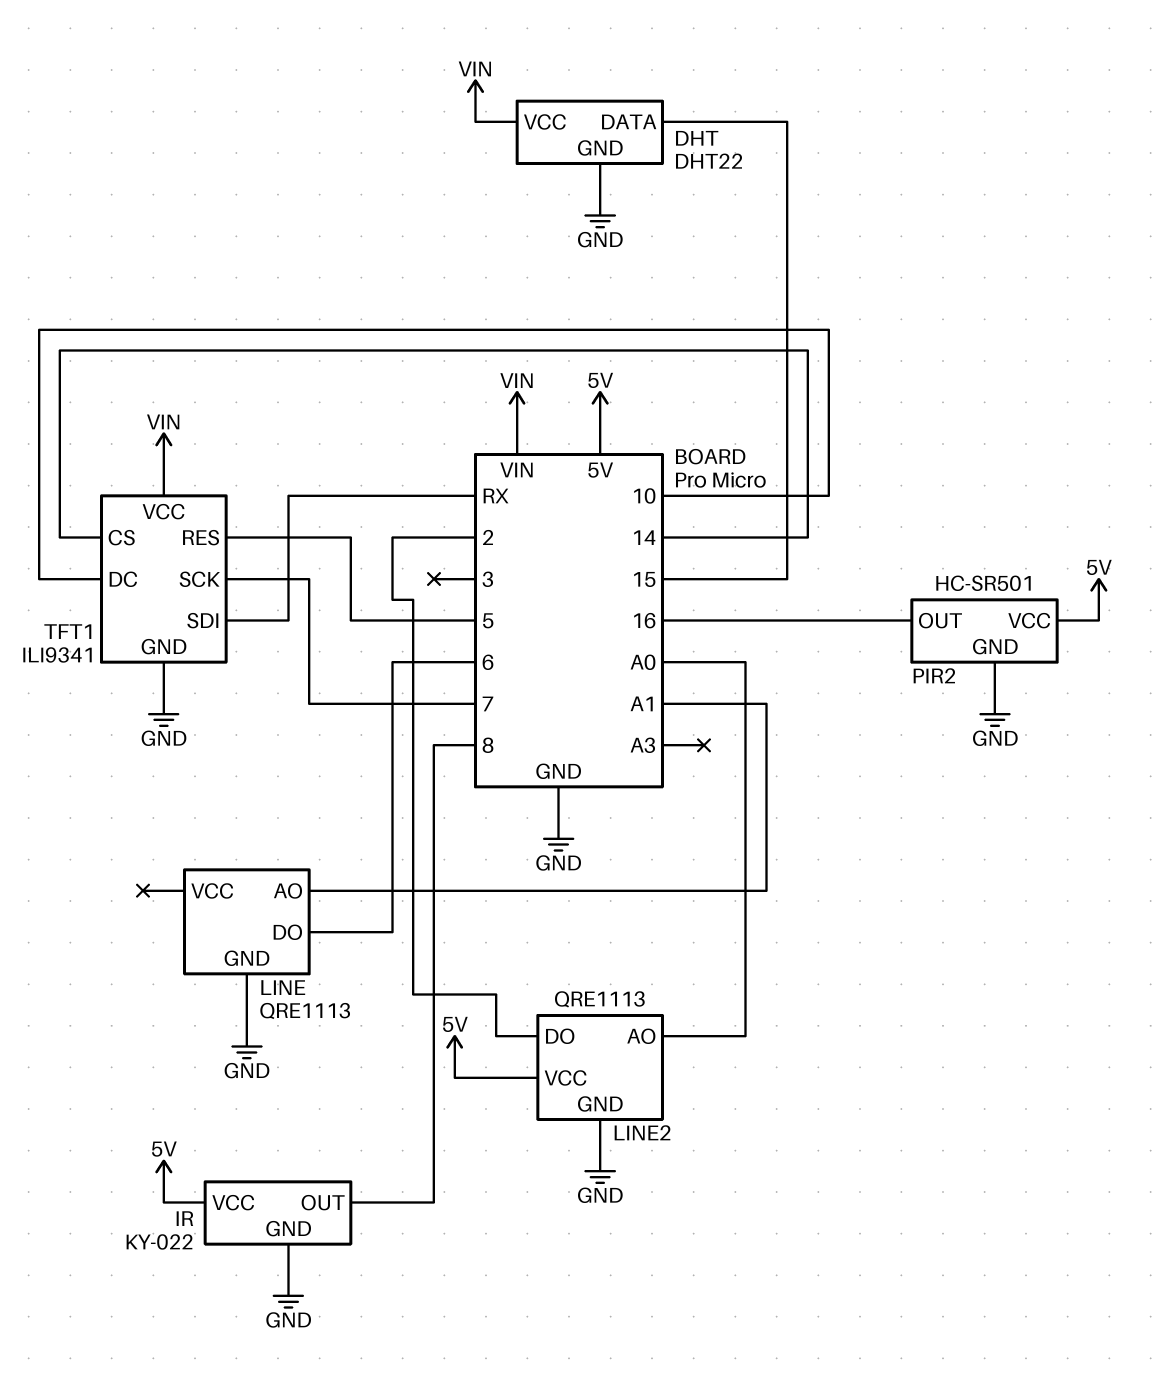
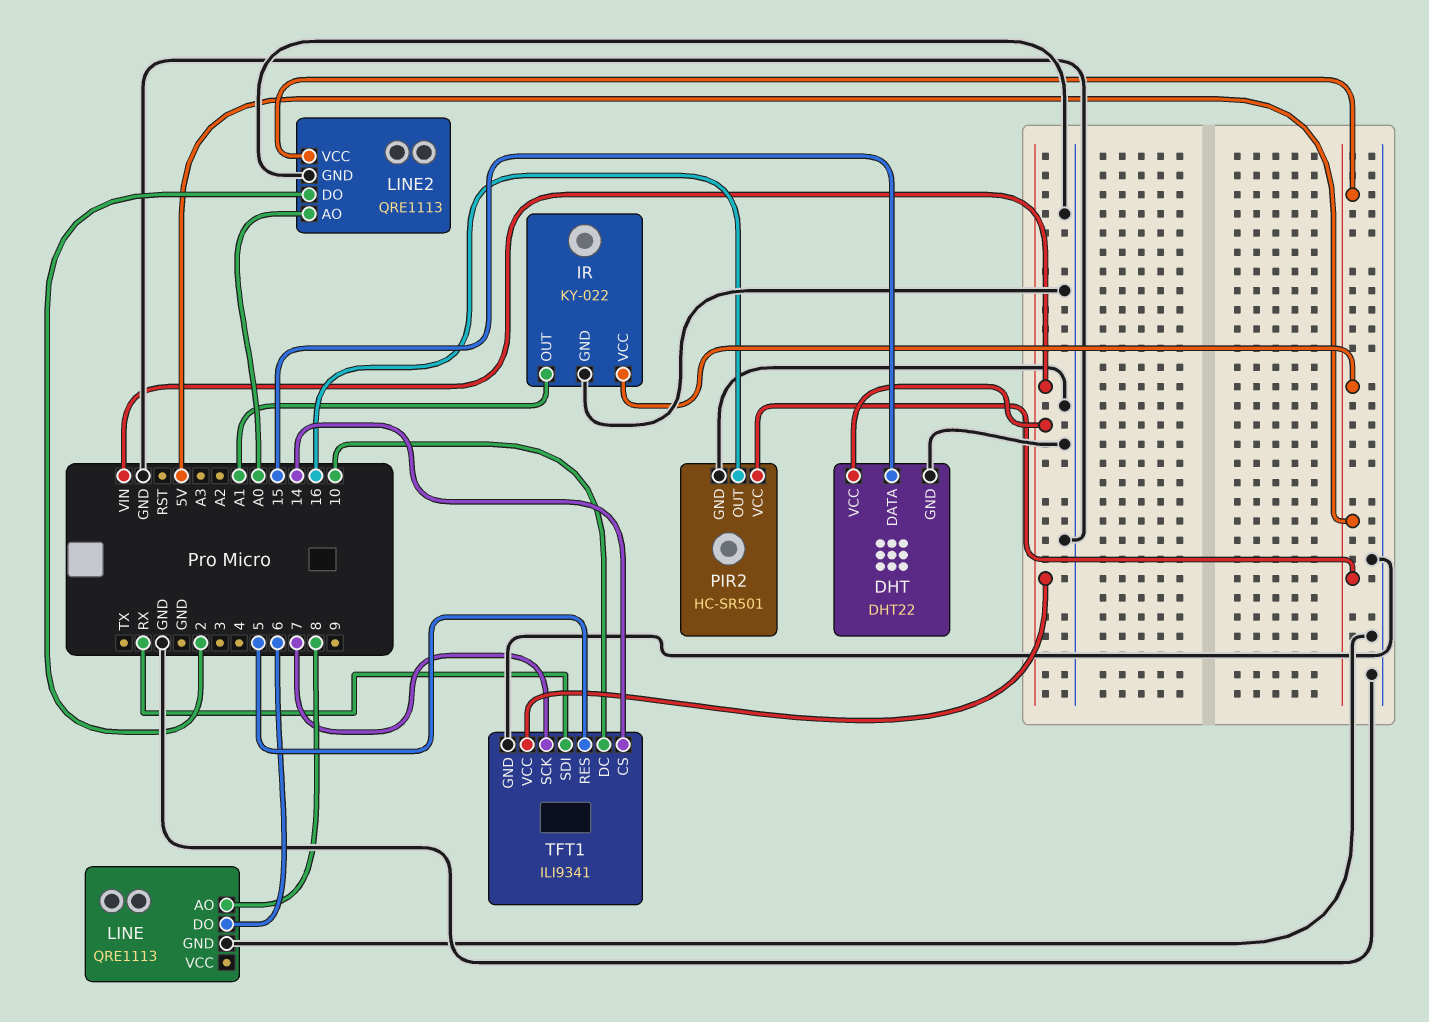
IR pin OUT: 8 -> A1
LINE pin AO: A1 -> 8

